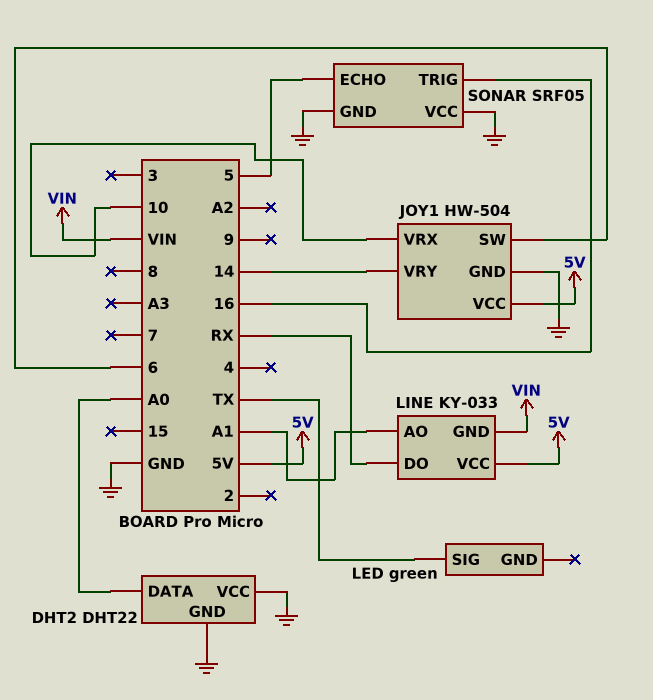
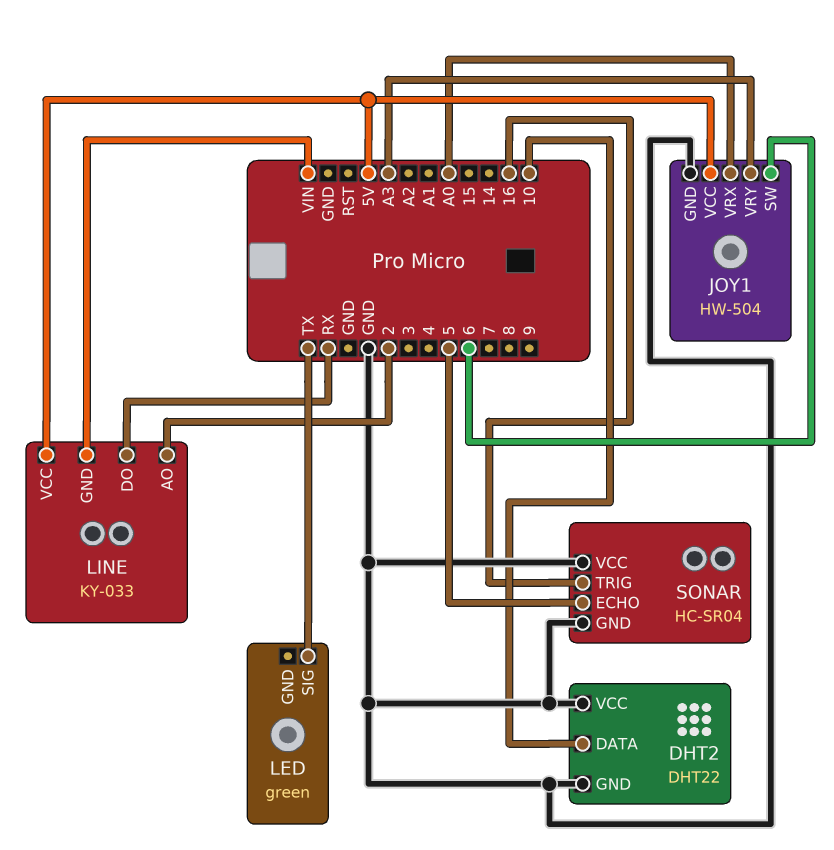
DHT2 pin DATA: A0 -> 10
JOY1 pin VRX: 10 -> A0
JOY1 pin VRY: 14 -> A3
LINE pin AO: A1 -> 2
SONAR: SRF05 -> HC-SR04

